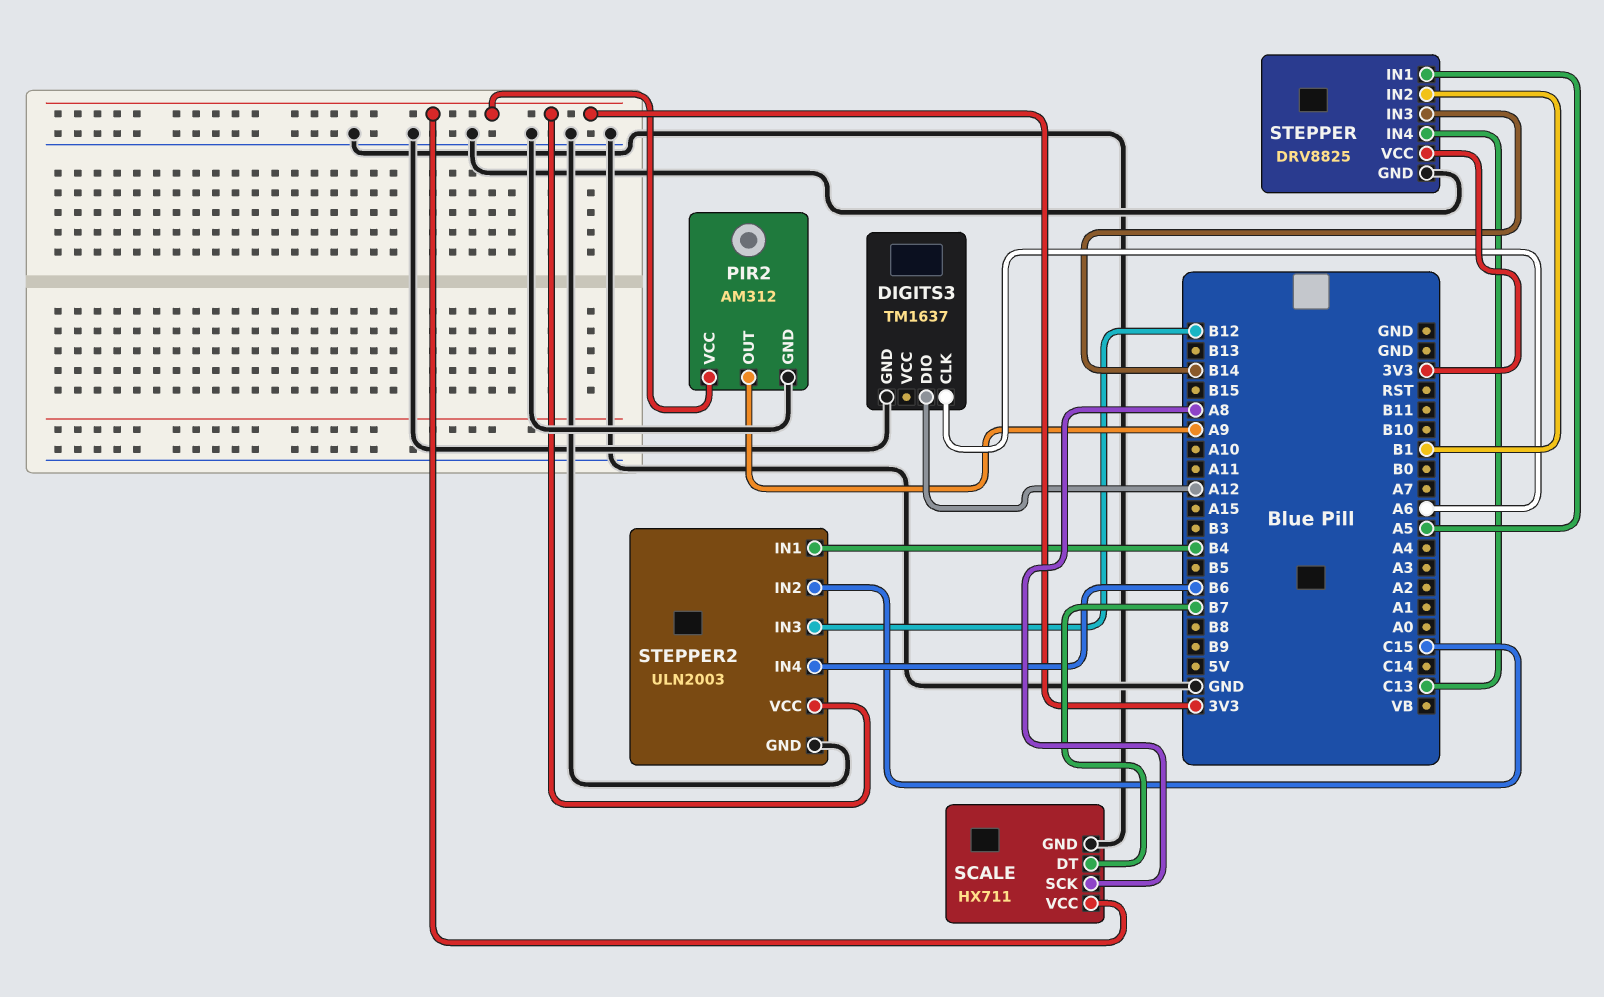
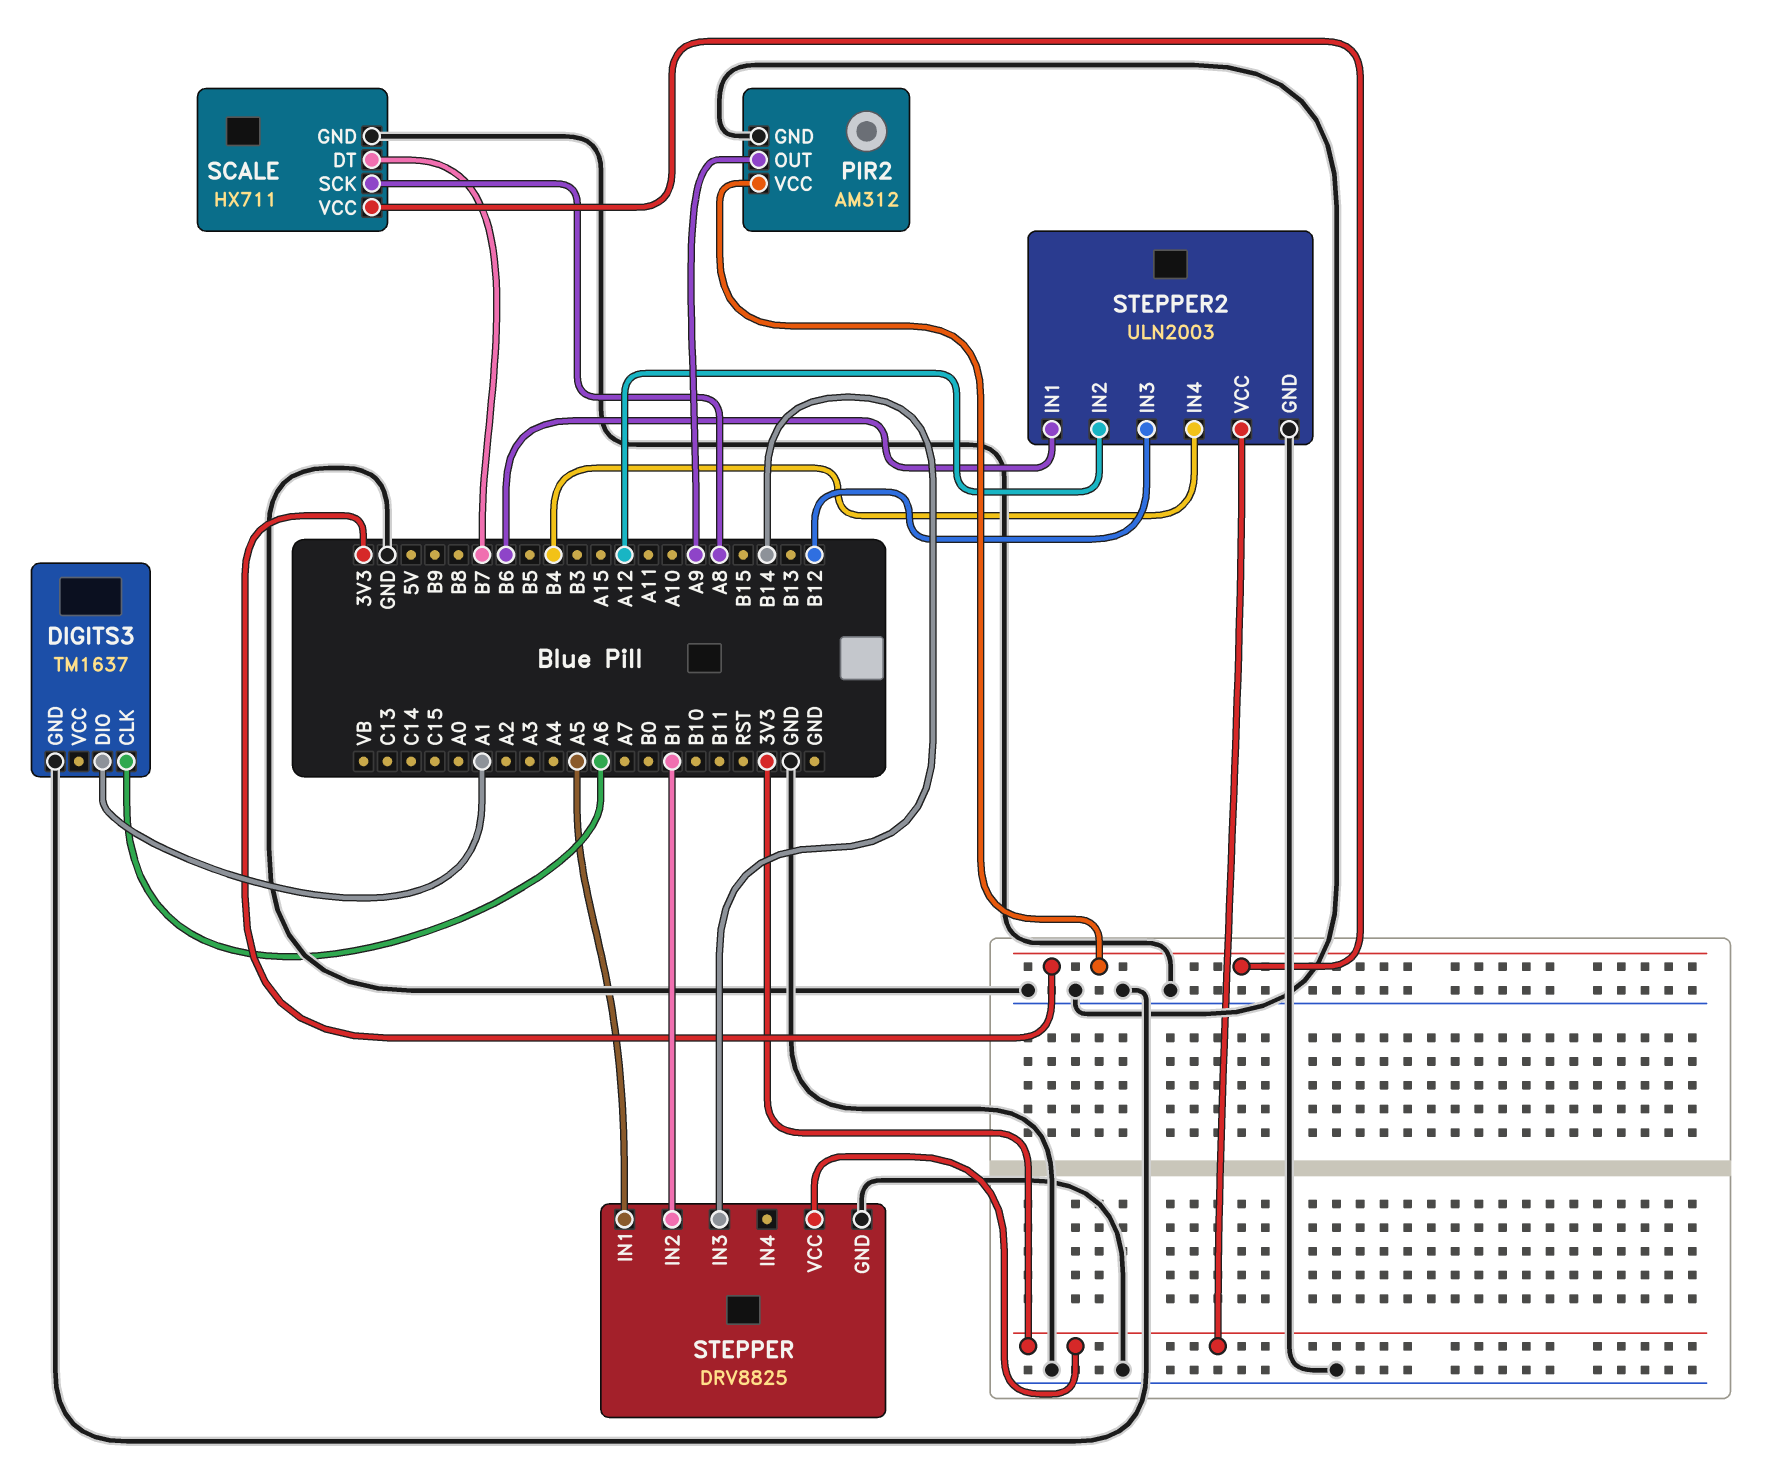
DIGITS3 pin DIO: A12 -> A1
STEPPER pin IN4: C13 -> none
STEPPER2 pin IN1: B4 -> B6
STEPPER2 pin IN2: C15 -> A12
STEPPER2 pin IN4: B6 -> B4

